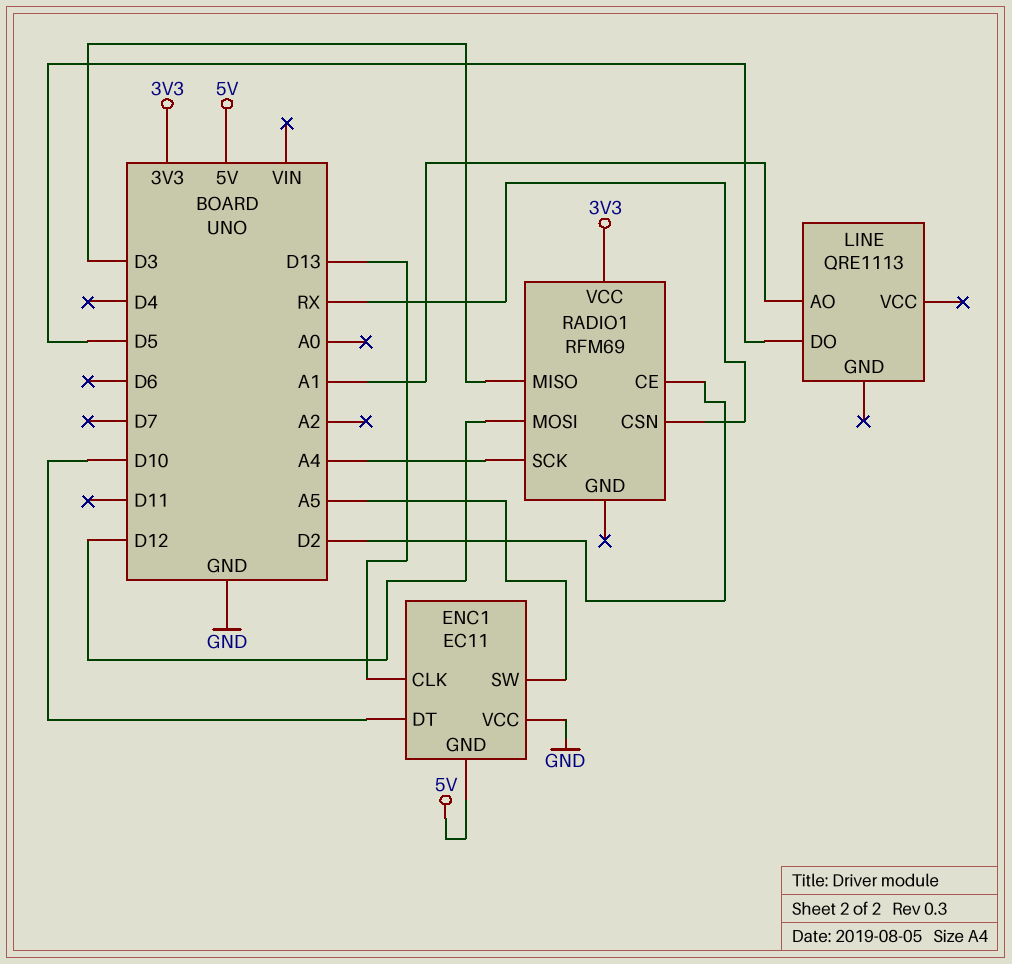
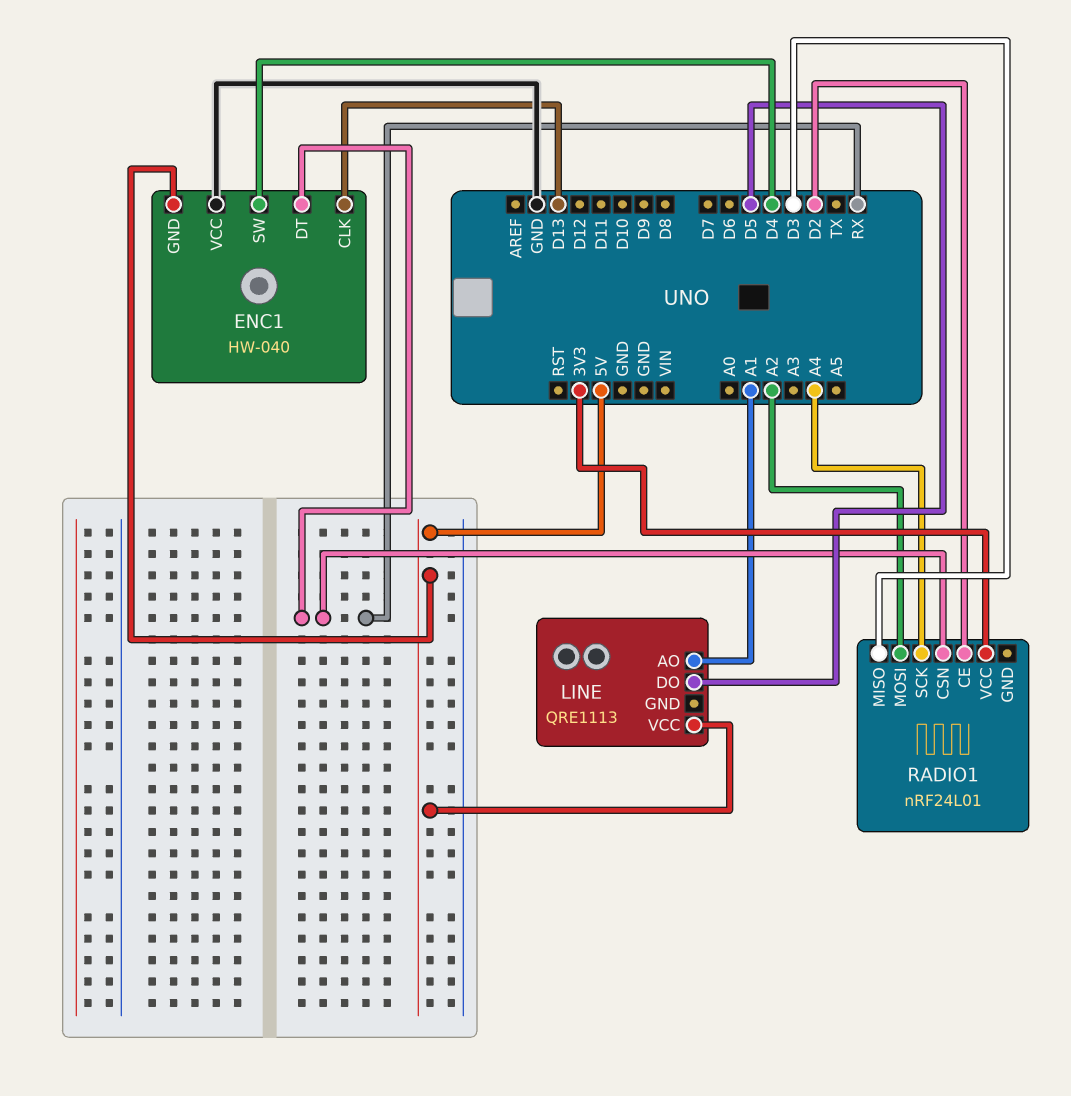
ENC1: EC11 -> HW-040
ENC1 pin DT: D10 -> RX
ENC1 pin SW: A5 -> D4
LINE pin VCC: none -> 5V
RADIO1: RFM69 -> nRF24L01
RADIO1 pin MOSI: D12 -> A2

